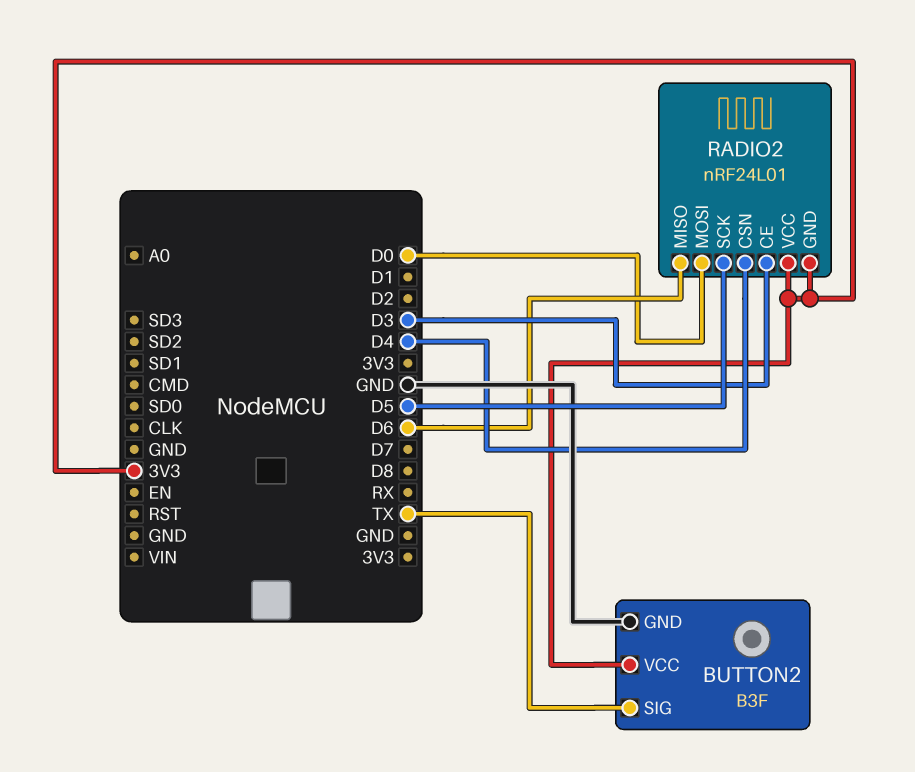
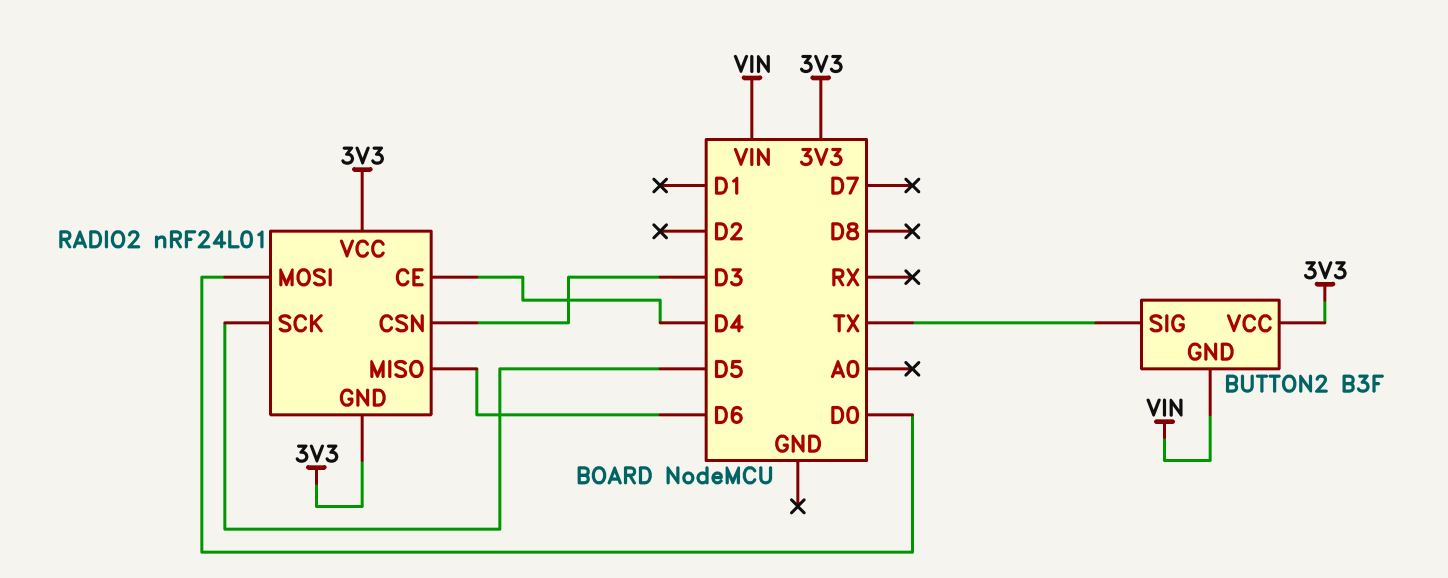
BUTTON2 pin GND: GND -> VIN
RADIO2 pin CE: D3 -> D4
RADIO2 pin CSN: D4 -> D3

